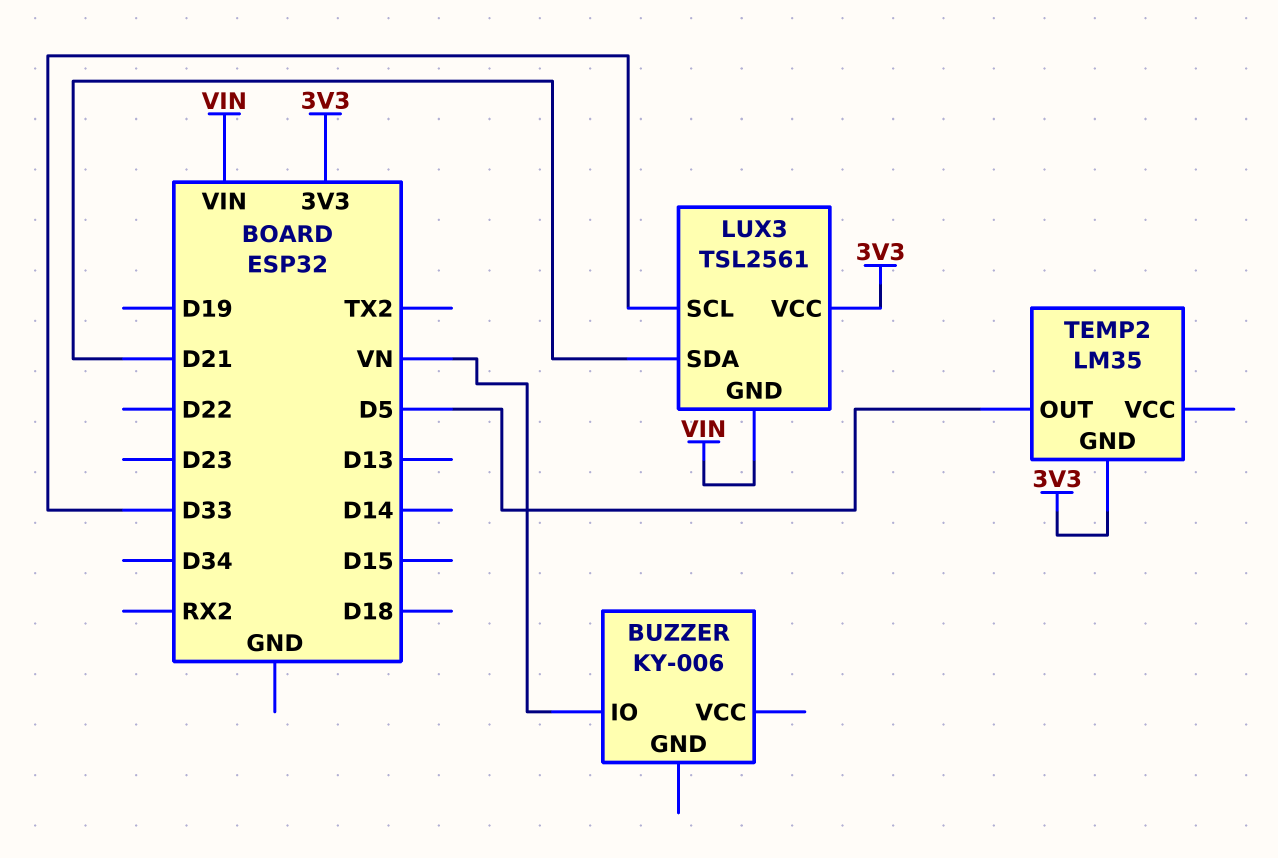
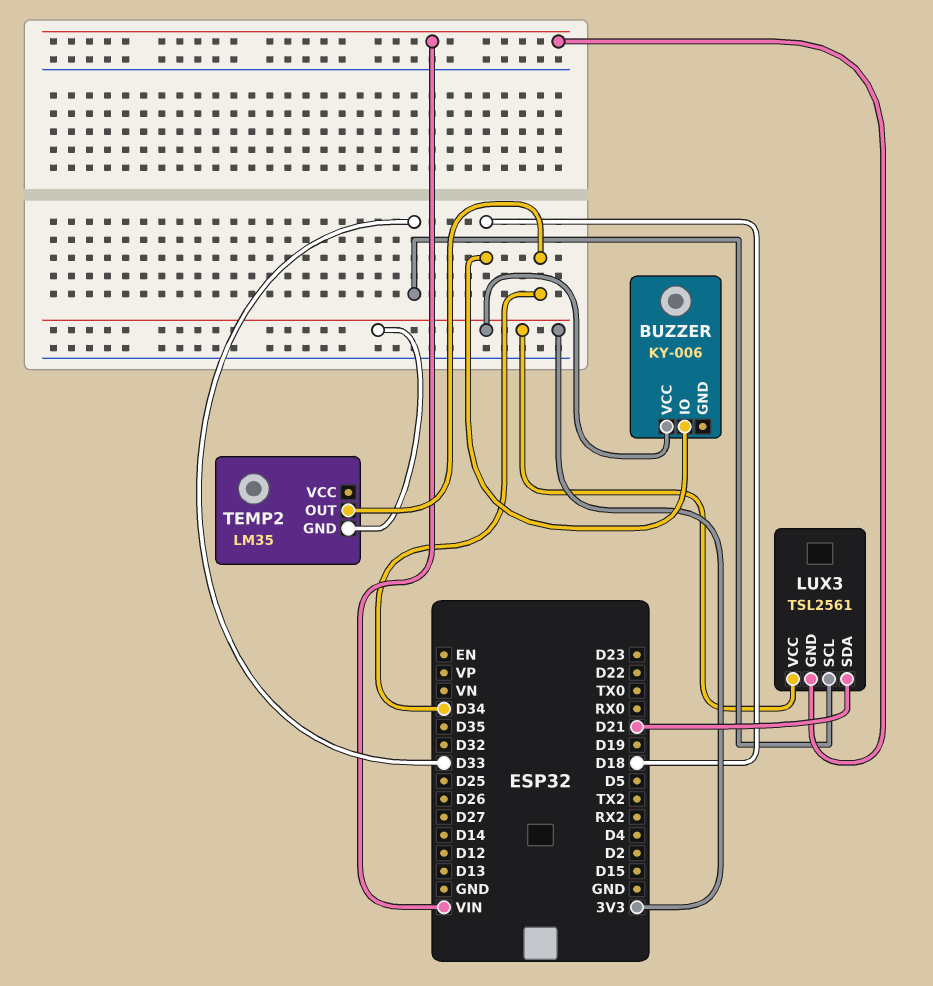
BUZZER pin IO: VN -> D18
BUZZER pin VCC: none -> 3V3
TEMP2 pin OUT: D5 -> D34

